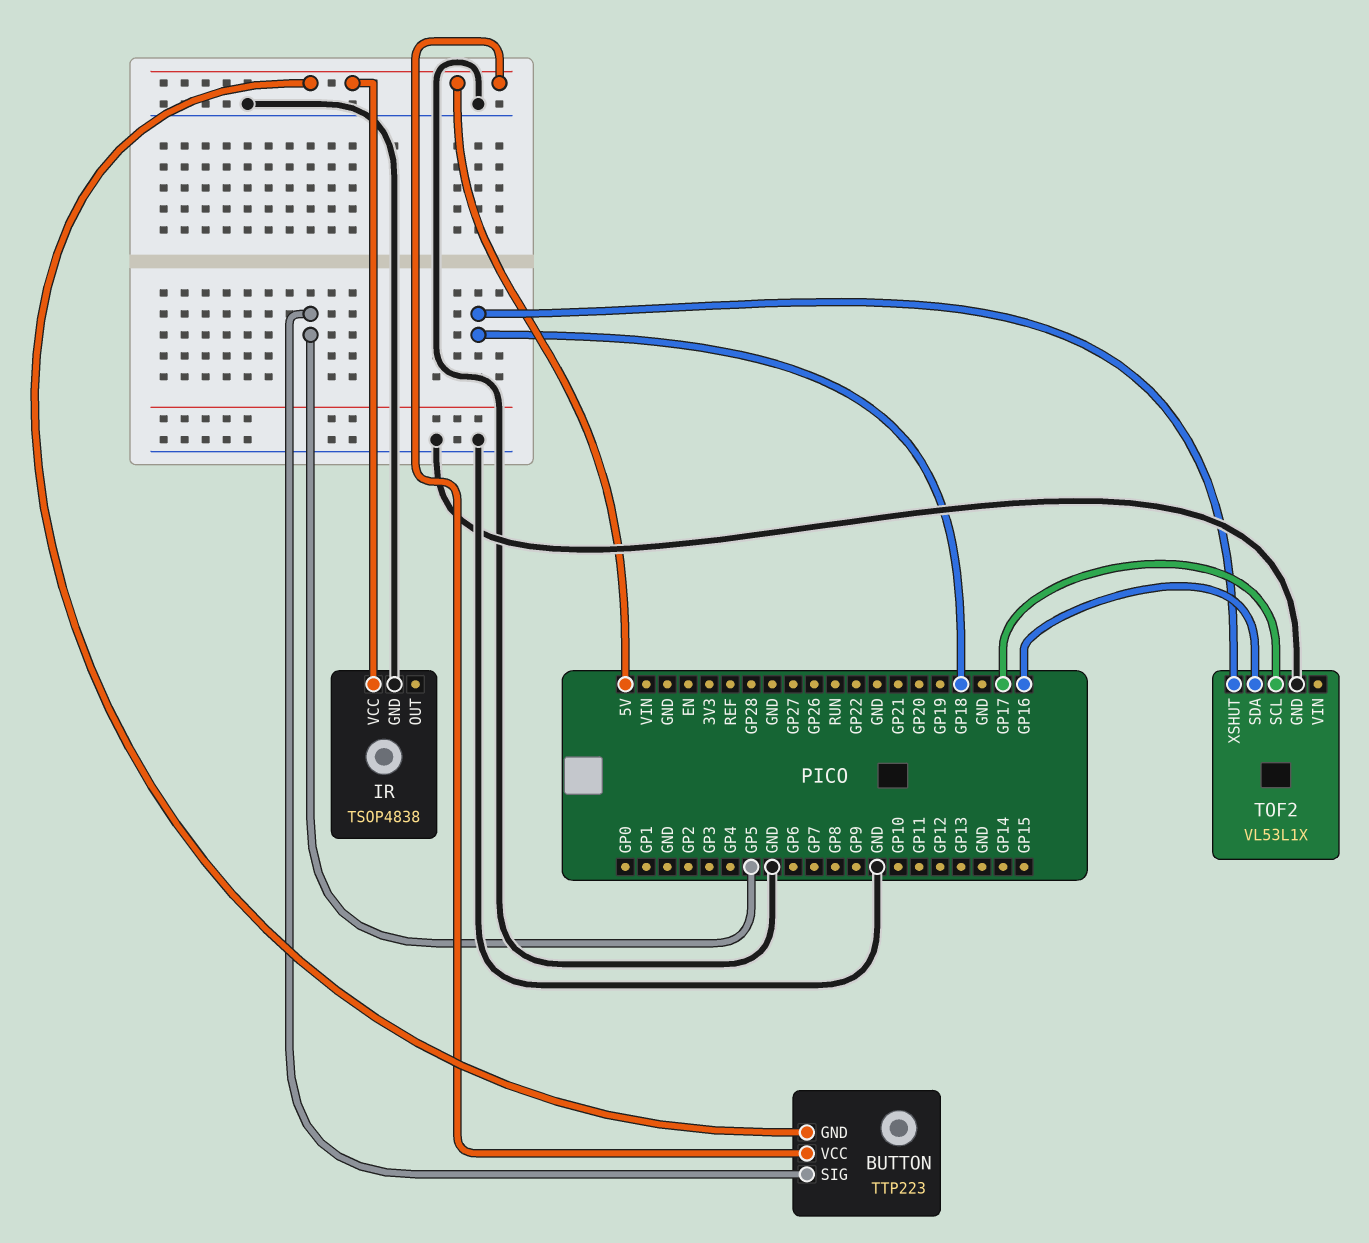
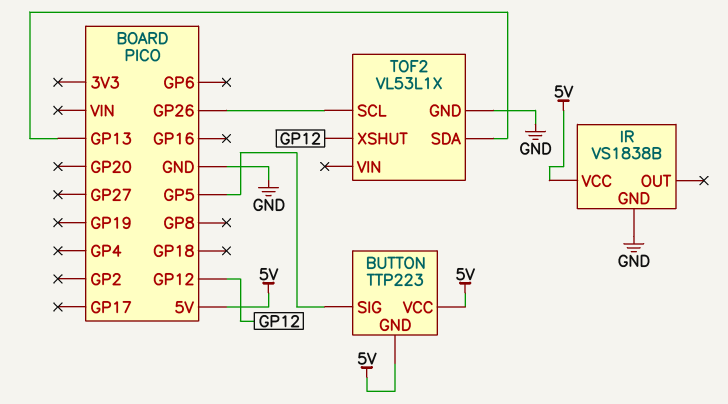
IR: TSOP4838 -> VS1838B
TOF2 pin SCL: GP17 -> GP26
TOF2 pin SDA: GP16 -> GP13
TOF2 pin XSHUT: GP18 -> GP12

